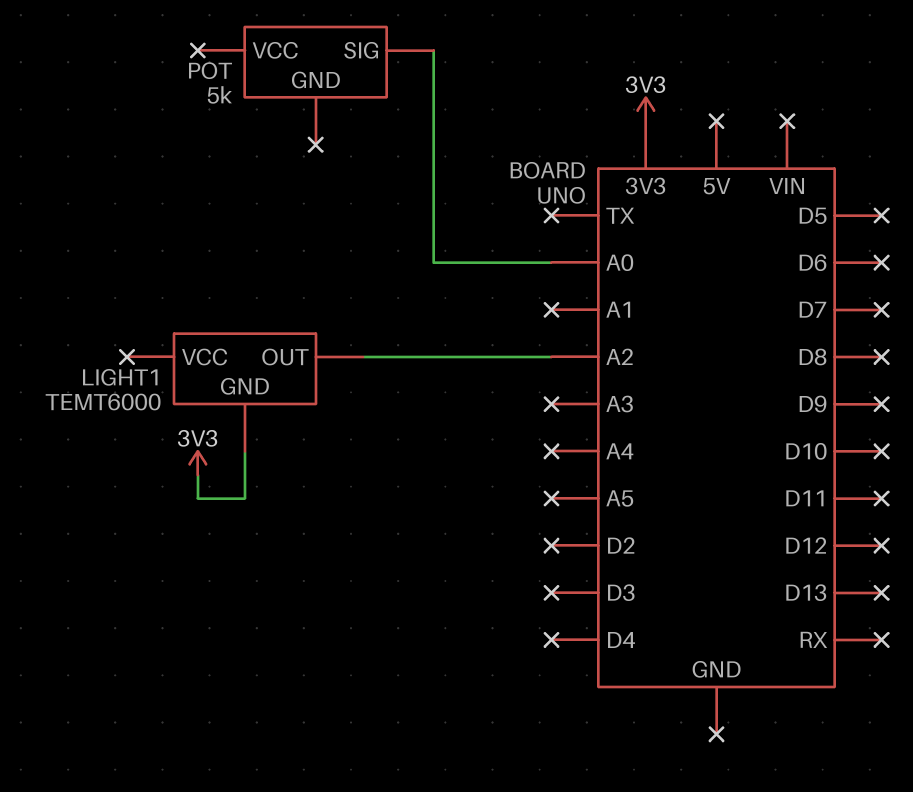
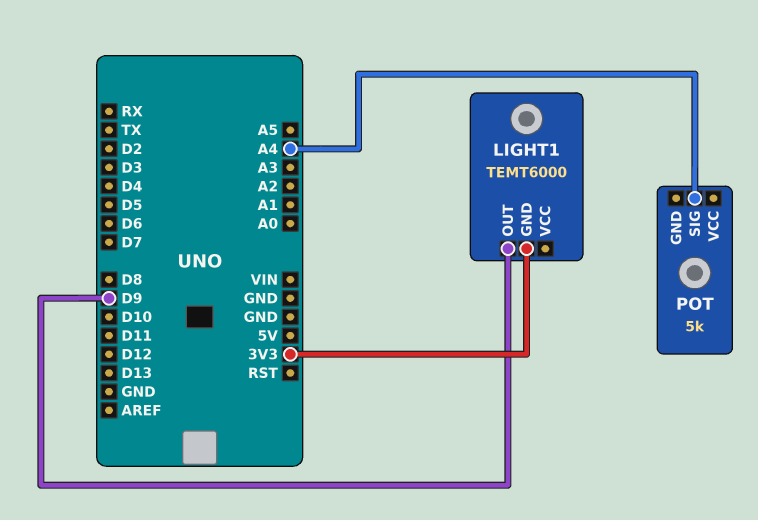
LIGHT1 pin OUT: A2 -> D9
POT pin SIG: A0 -> A4

